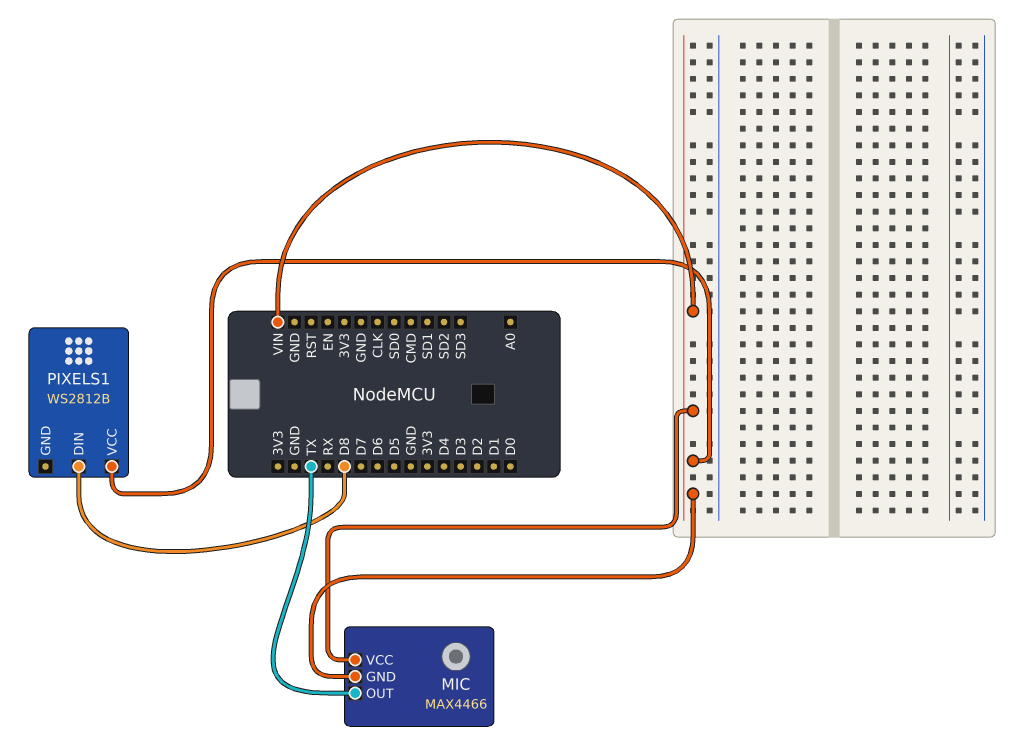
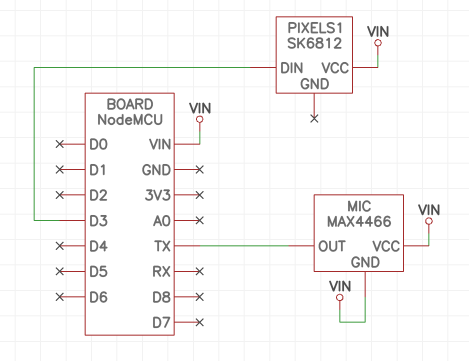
PIXELS1: WS2812B -> SK6812
PIXELS1 pin DIN: D8 -> D3

